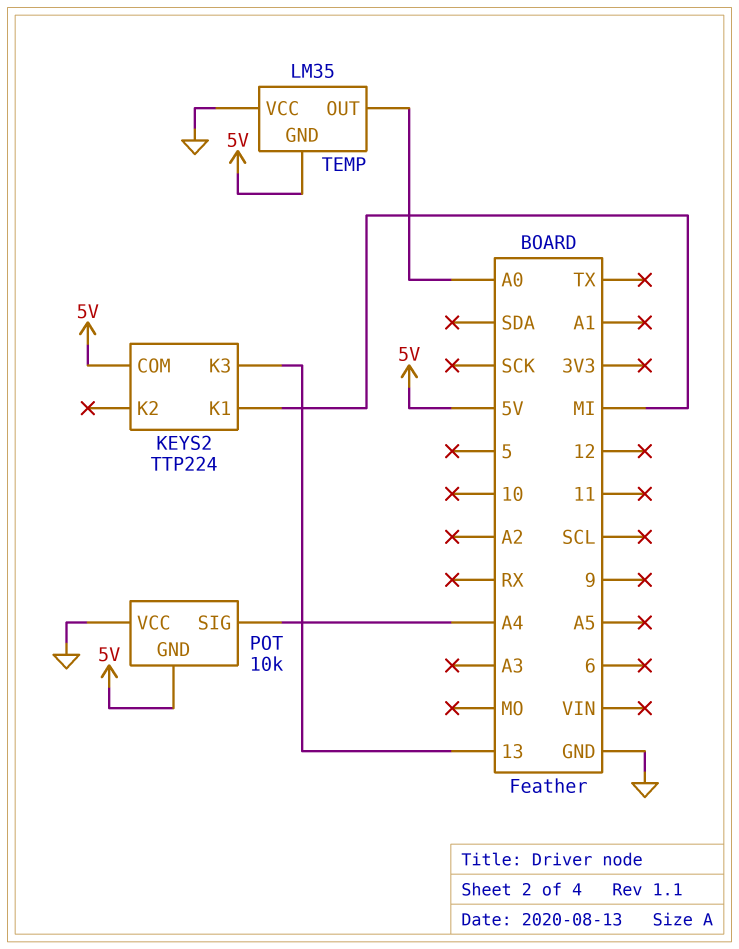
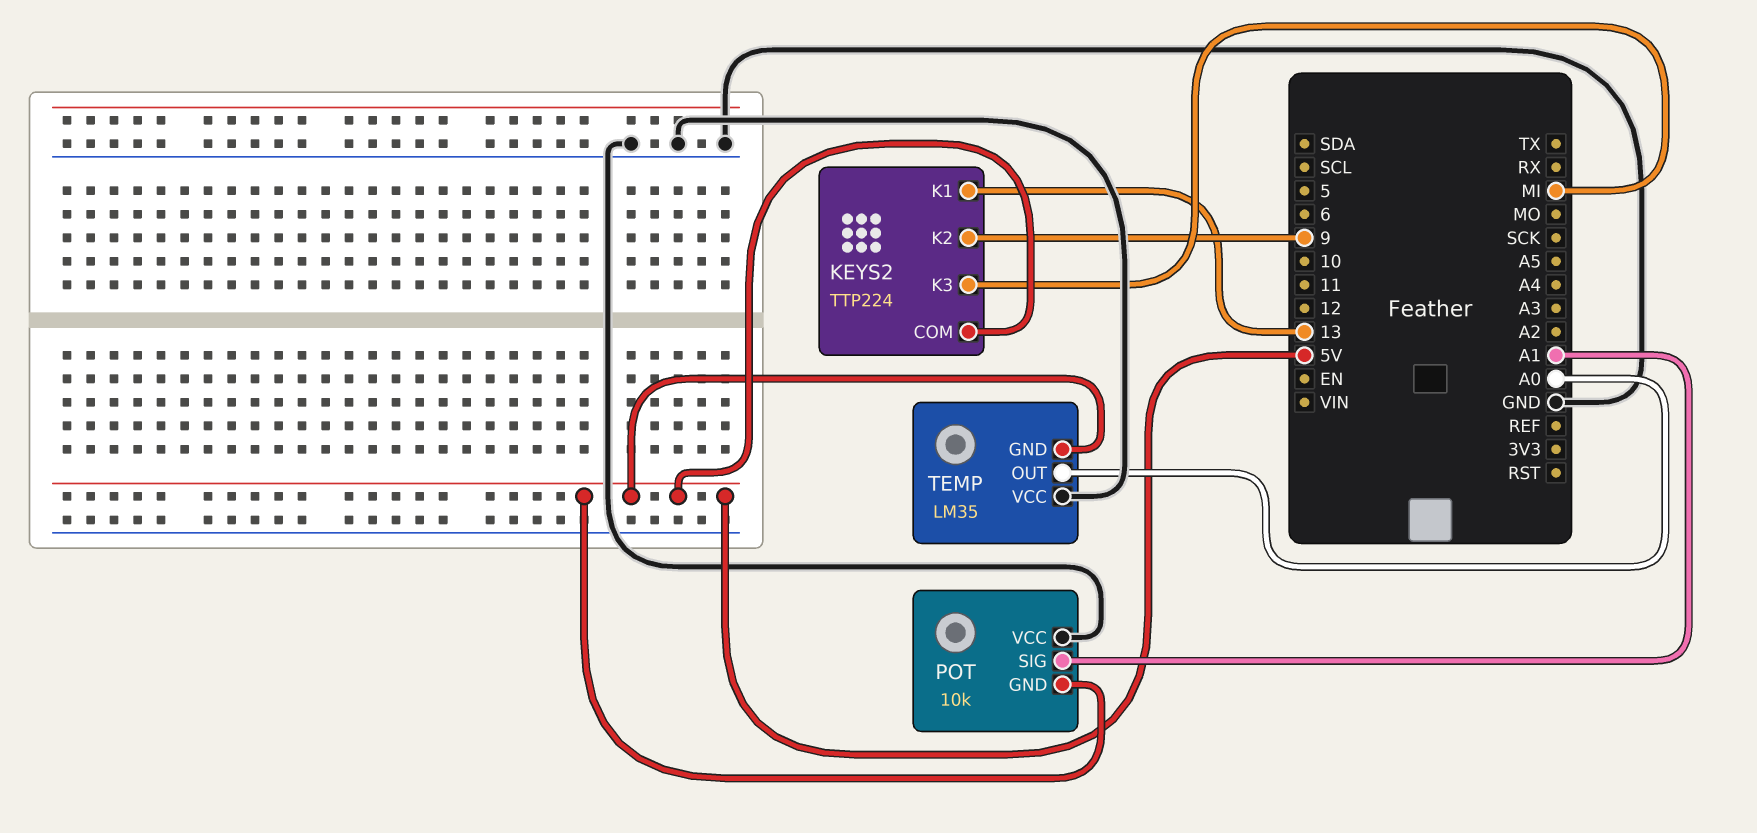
KEYS2 pin K1: MI -> 13
KEYS2 pin K2: none -> 9
KEYS2 pin K3: 13 -> MI
POT pin SIG: A4 -> A1

